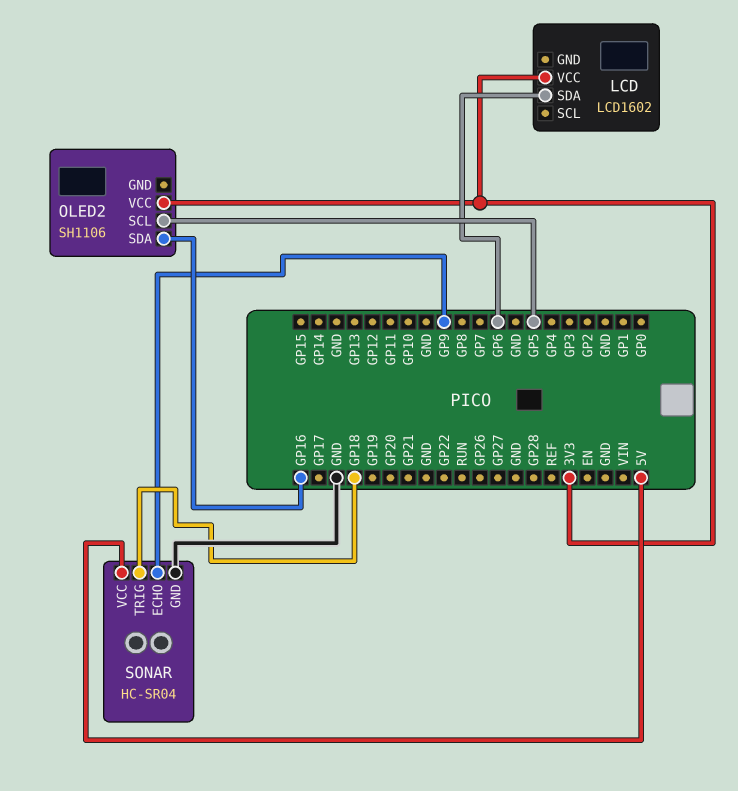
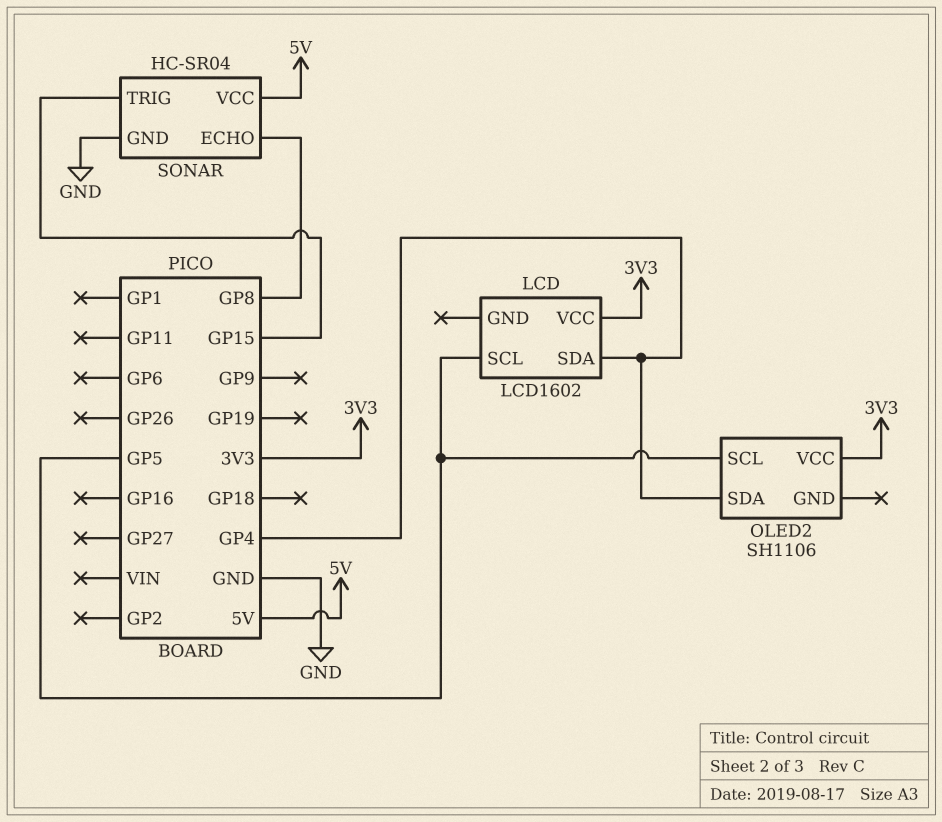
LCD pin SCL: none -> GP5
LCD pin SDA: GP6 -> GP4
OLED2 pin SDA: GP16 -> GP4
SONAR pin ECHO: GP9 -> GP8
SONAR pin TRIG: GP18 -> GP15

